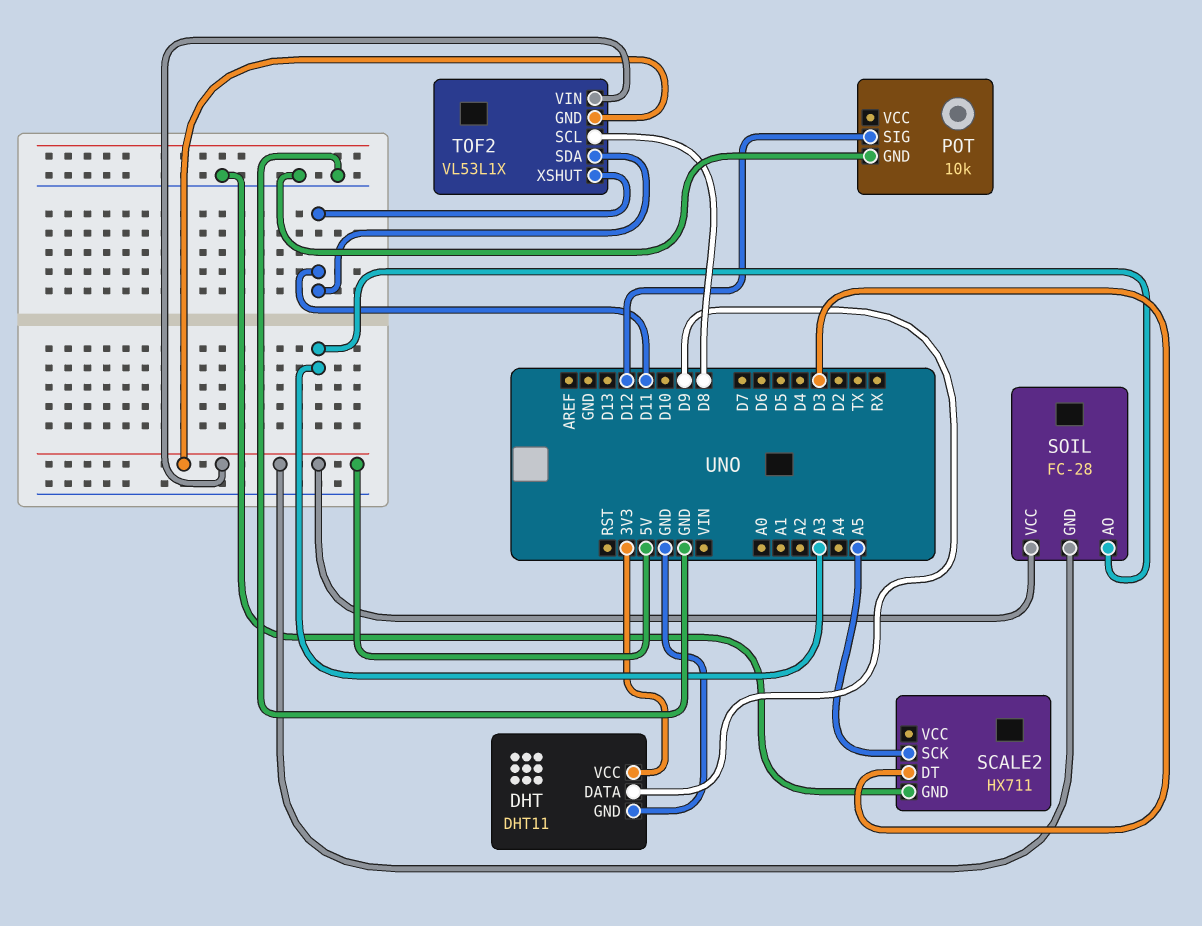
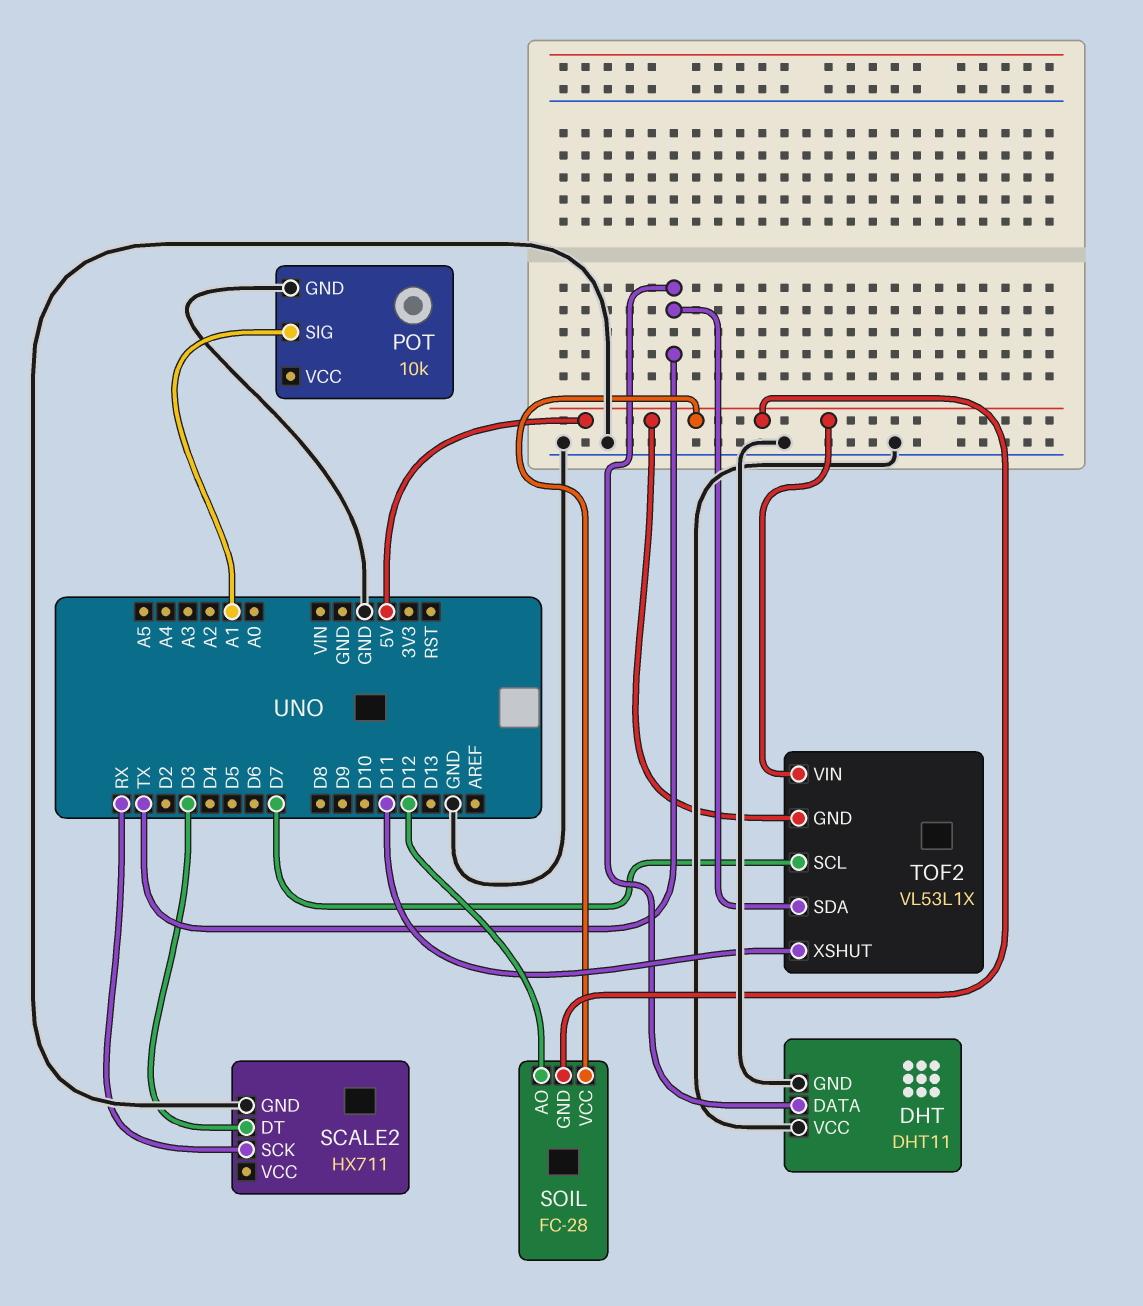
DHT pin DATA: D9 -> TX
DHT pin VCC: 3V3 -> GND
POT pin SIG: D12 -> A1
SCALE2 pin SCK: A5 -> RX
SOIL pin AO: A3 -> D12
TOF2 pin SCL: D8 -> D7
TOF2 pin SDA: D11 -> TX

